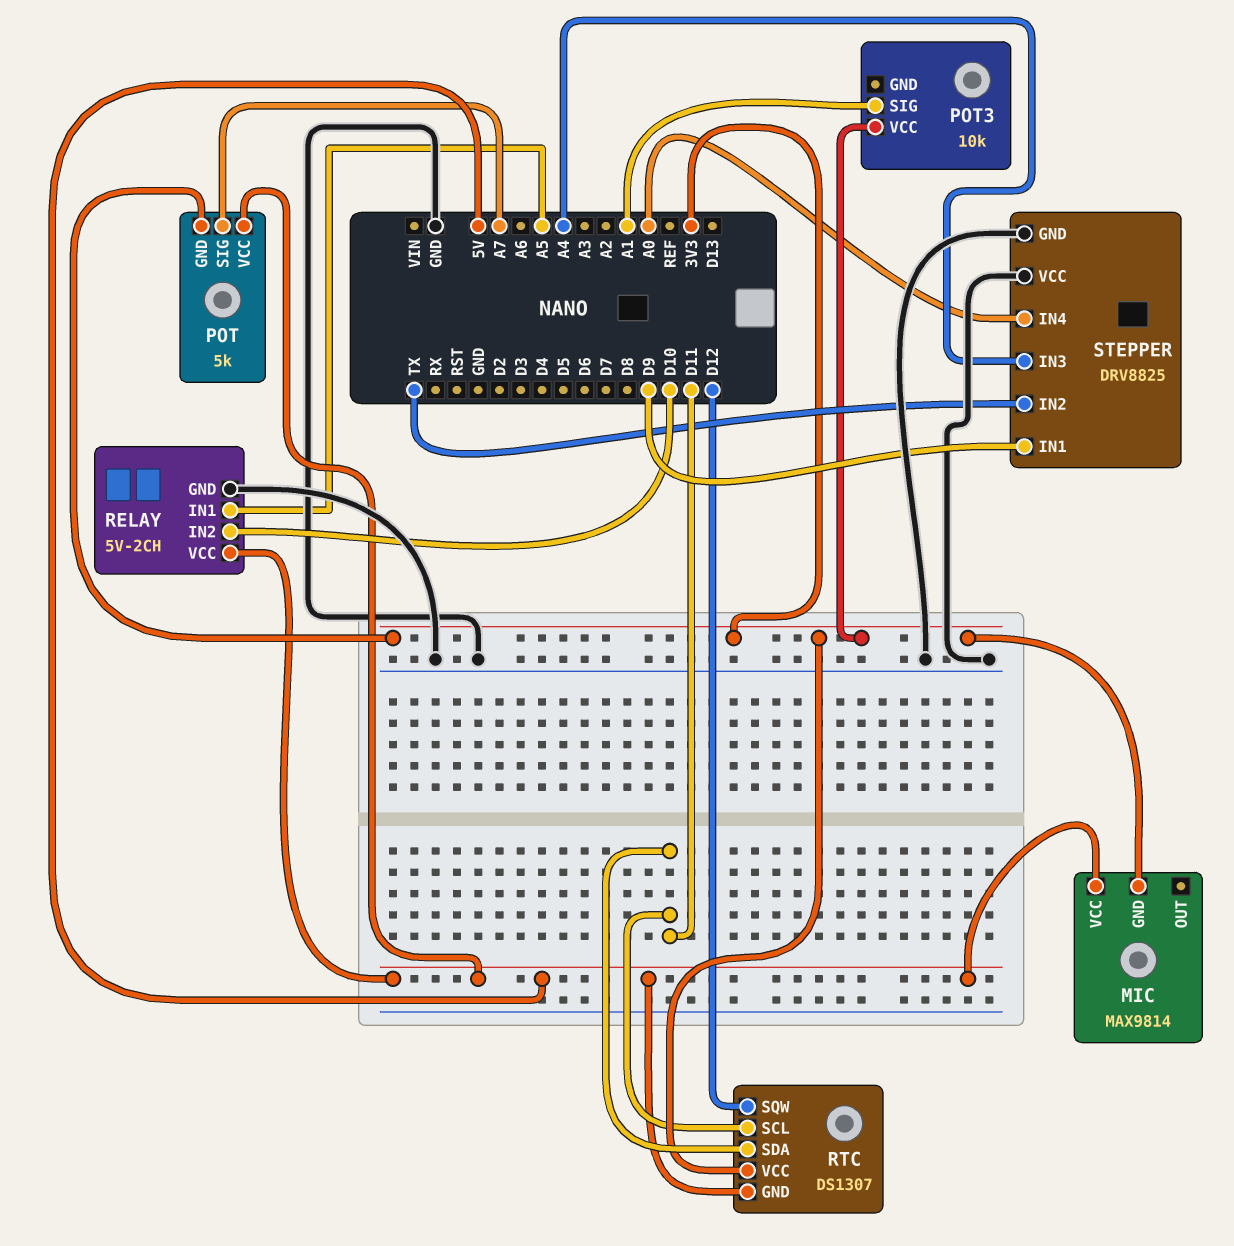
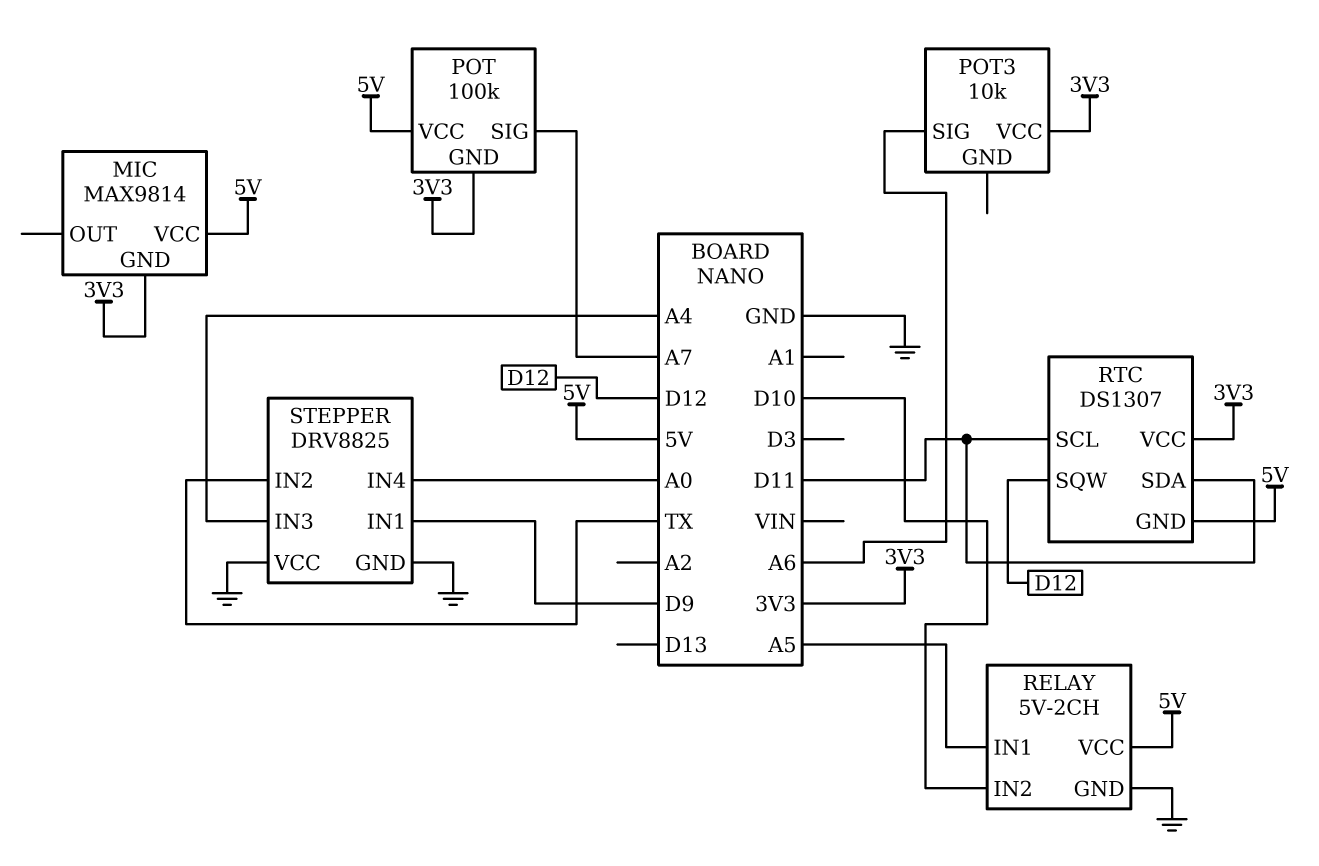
POT: 5k -> 100k
POT3 pin SIG: A1 -> A6

